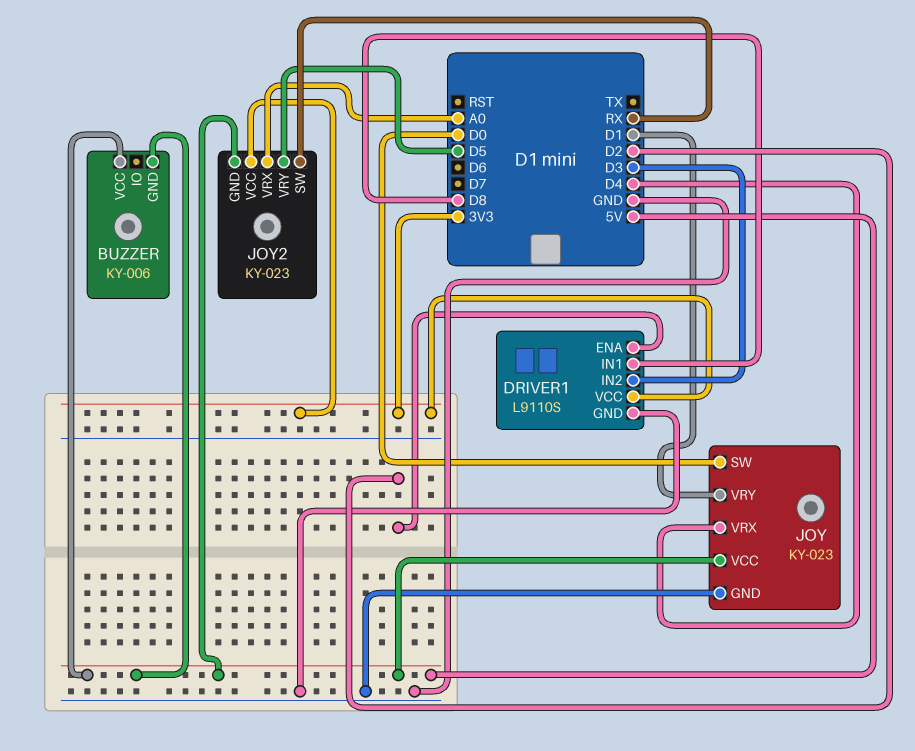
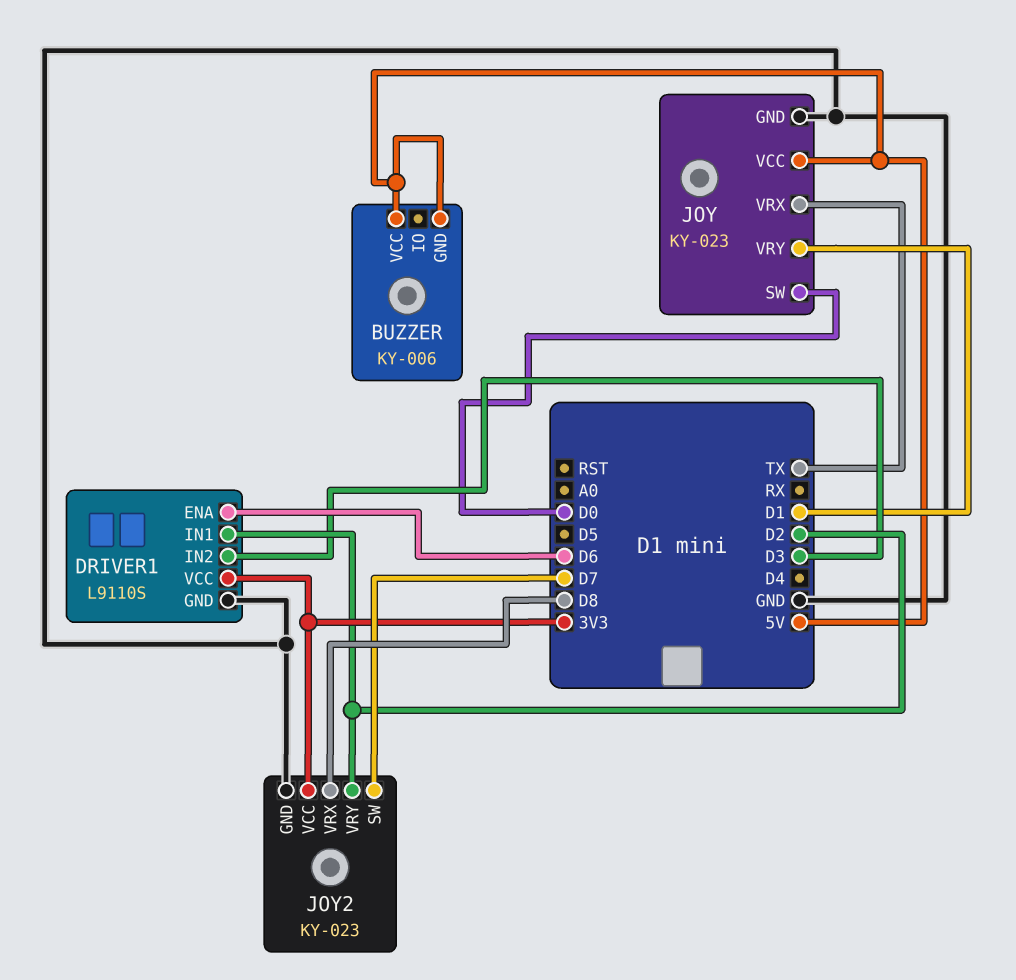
DRIVER1 pin ENA: D2 -> D6
DRIVER1 pin IN1: D8 -> D2
JOY pin VRX: D4 -> TX
JOY2 pin GND: 5V -> GND
JOY2 pin SW: RX -> D7
JOY2 pin VRX: A0 -> D8
JOY2 pin VRY: D5 -> D2

